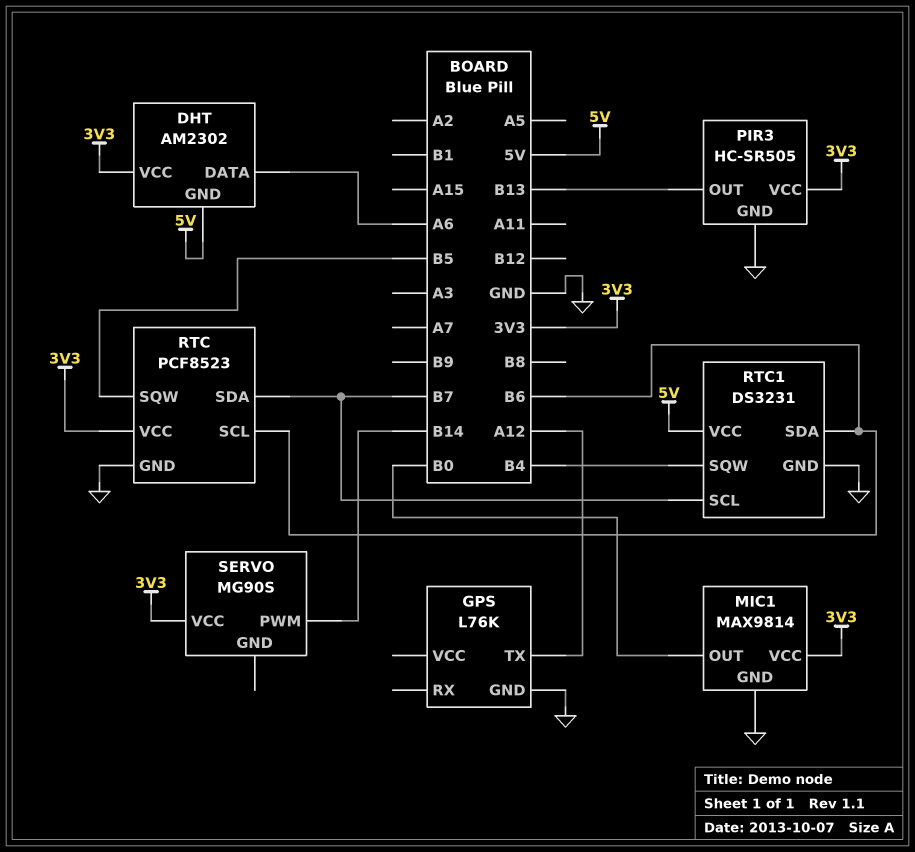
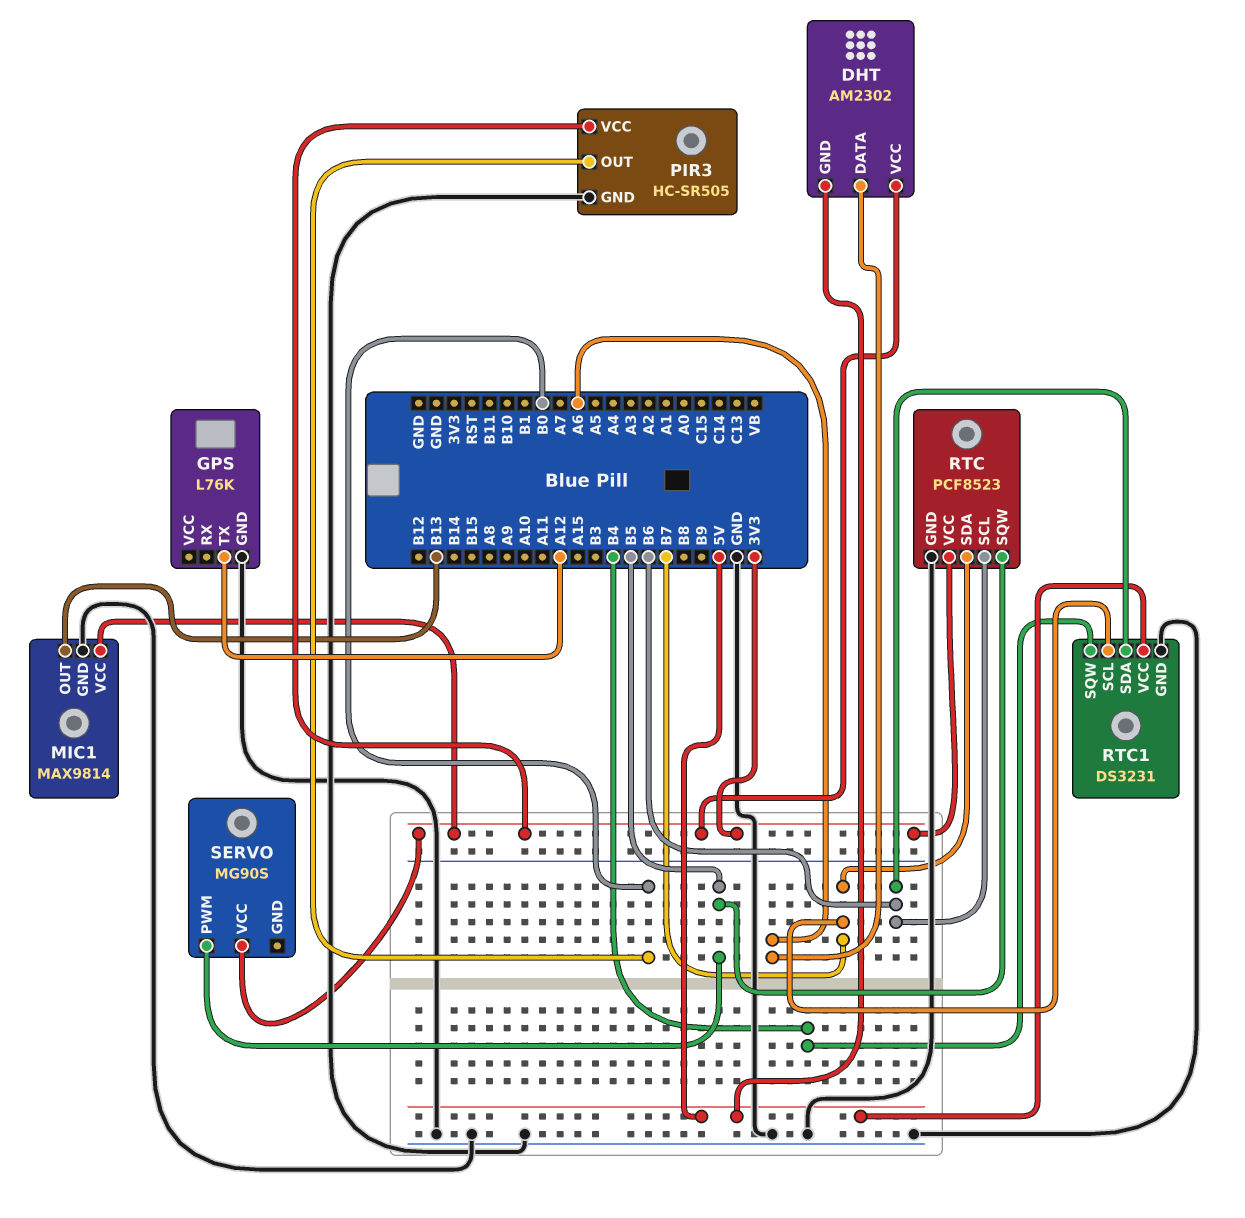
MIC1 pin OUT: B0 -> B13
PIR3 pin OUT: B13 -> B0
SERVO pin PWM: B14 -> B5

